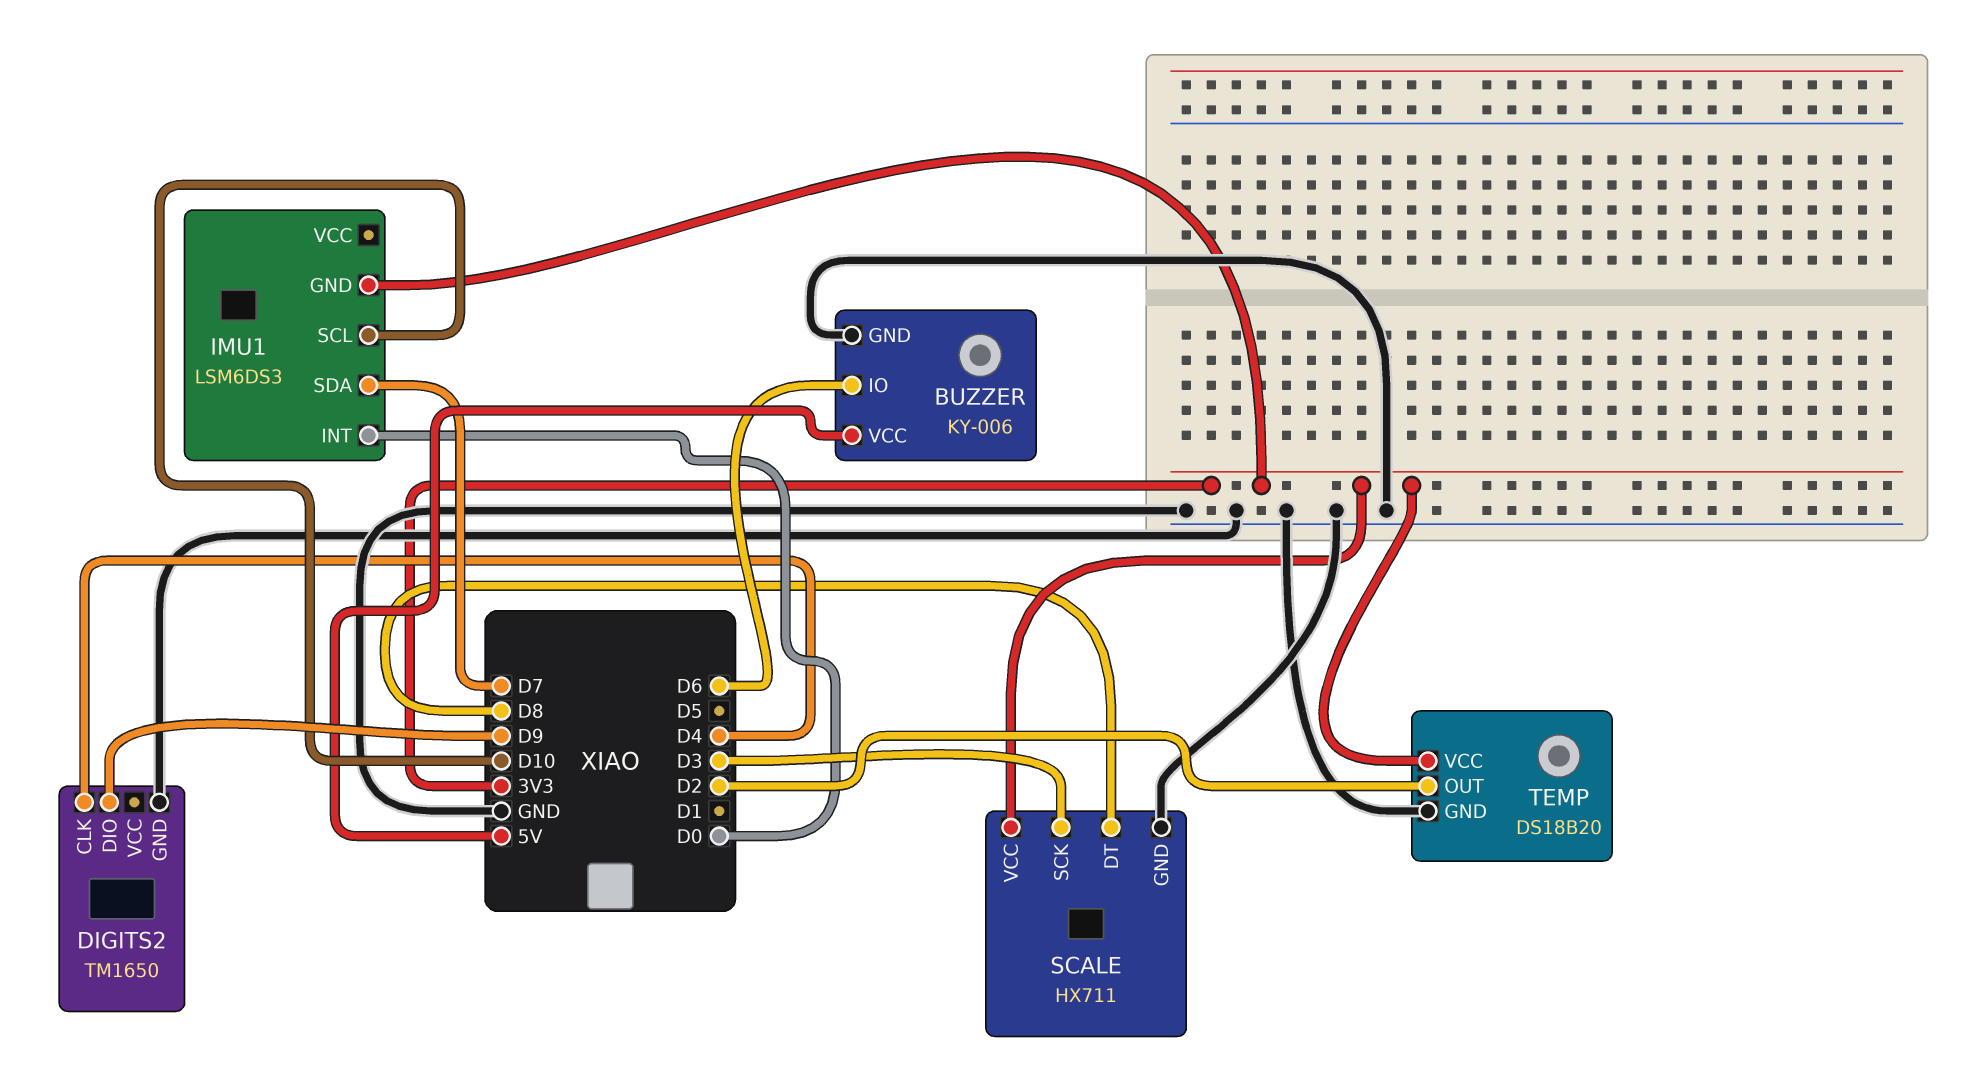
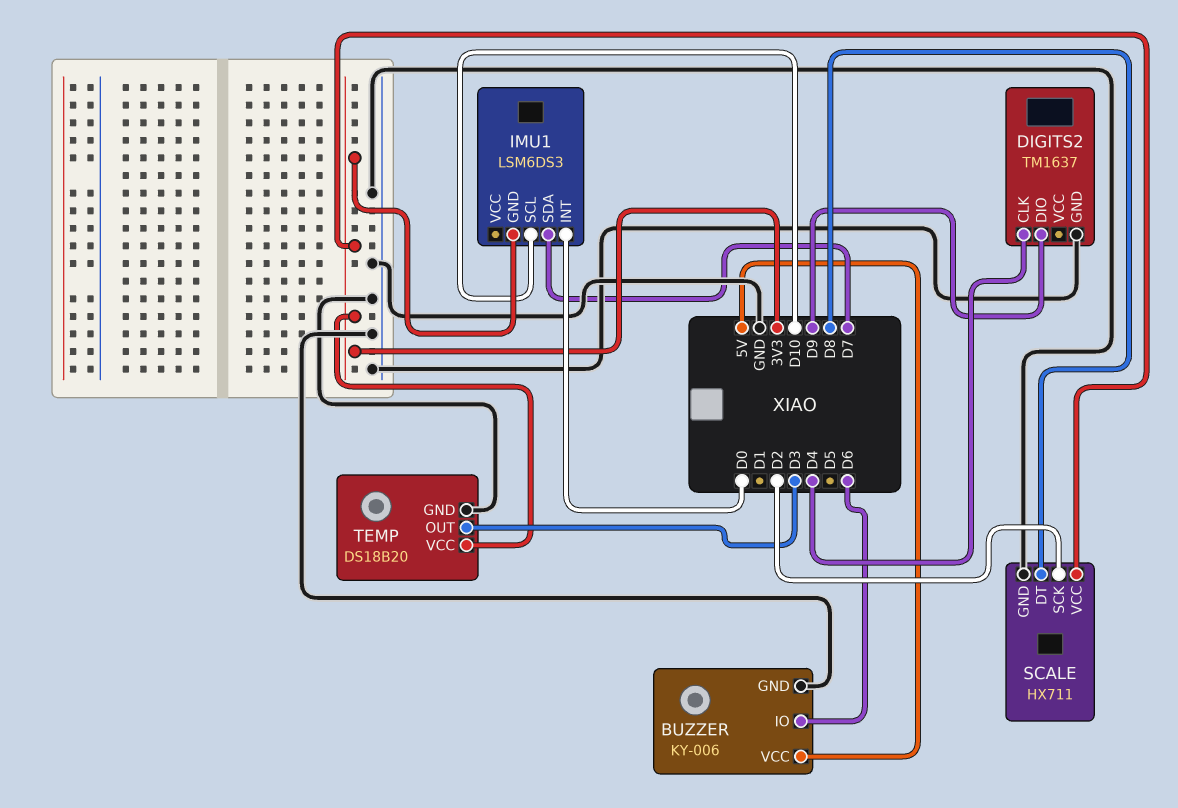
DIGITS2: TM1650 -> TM1637
SCALE pin SCK: D3 -> D2
TEMP pin OUT: D2 -> D3

